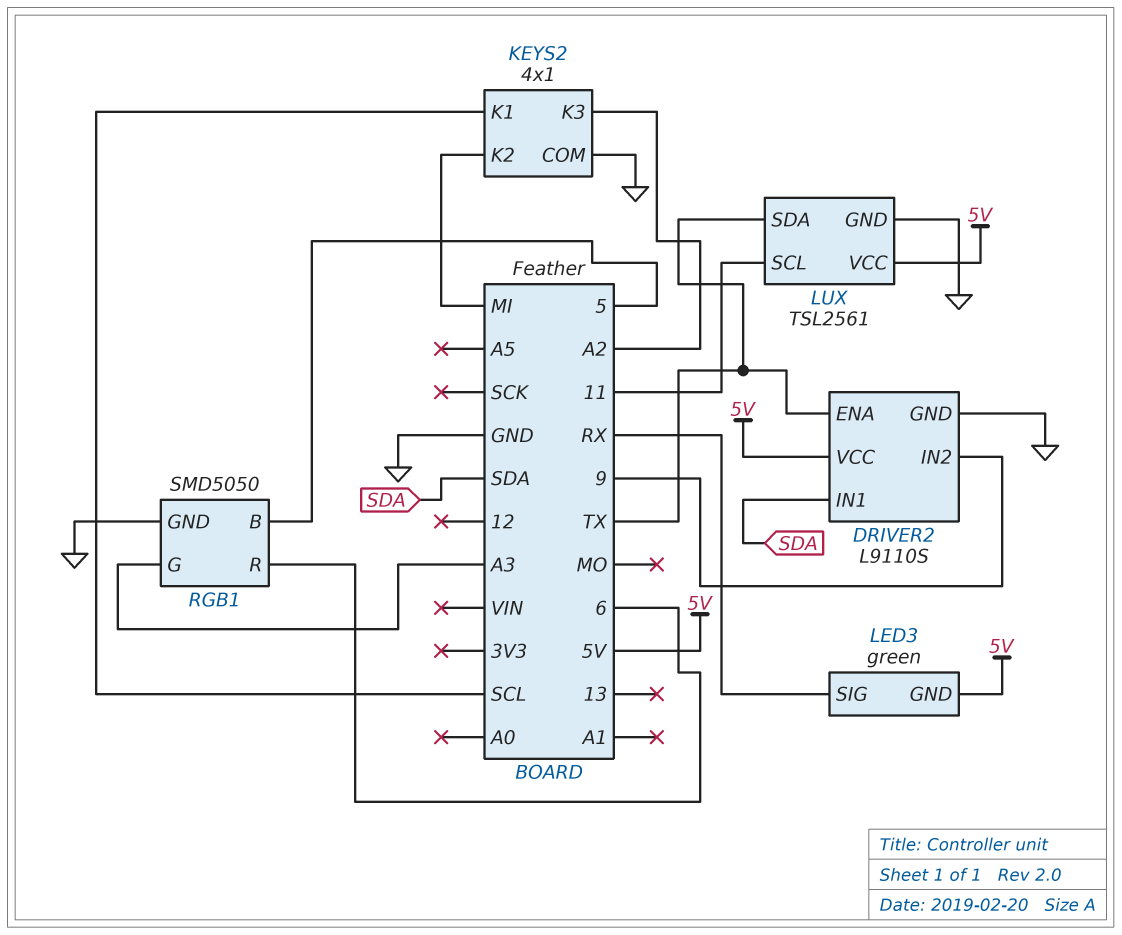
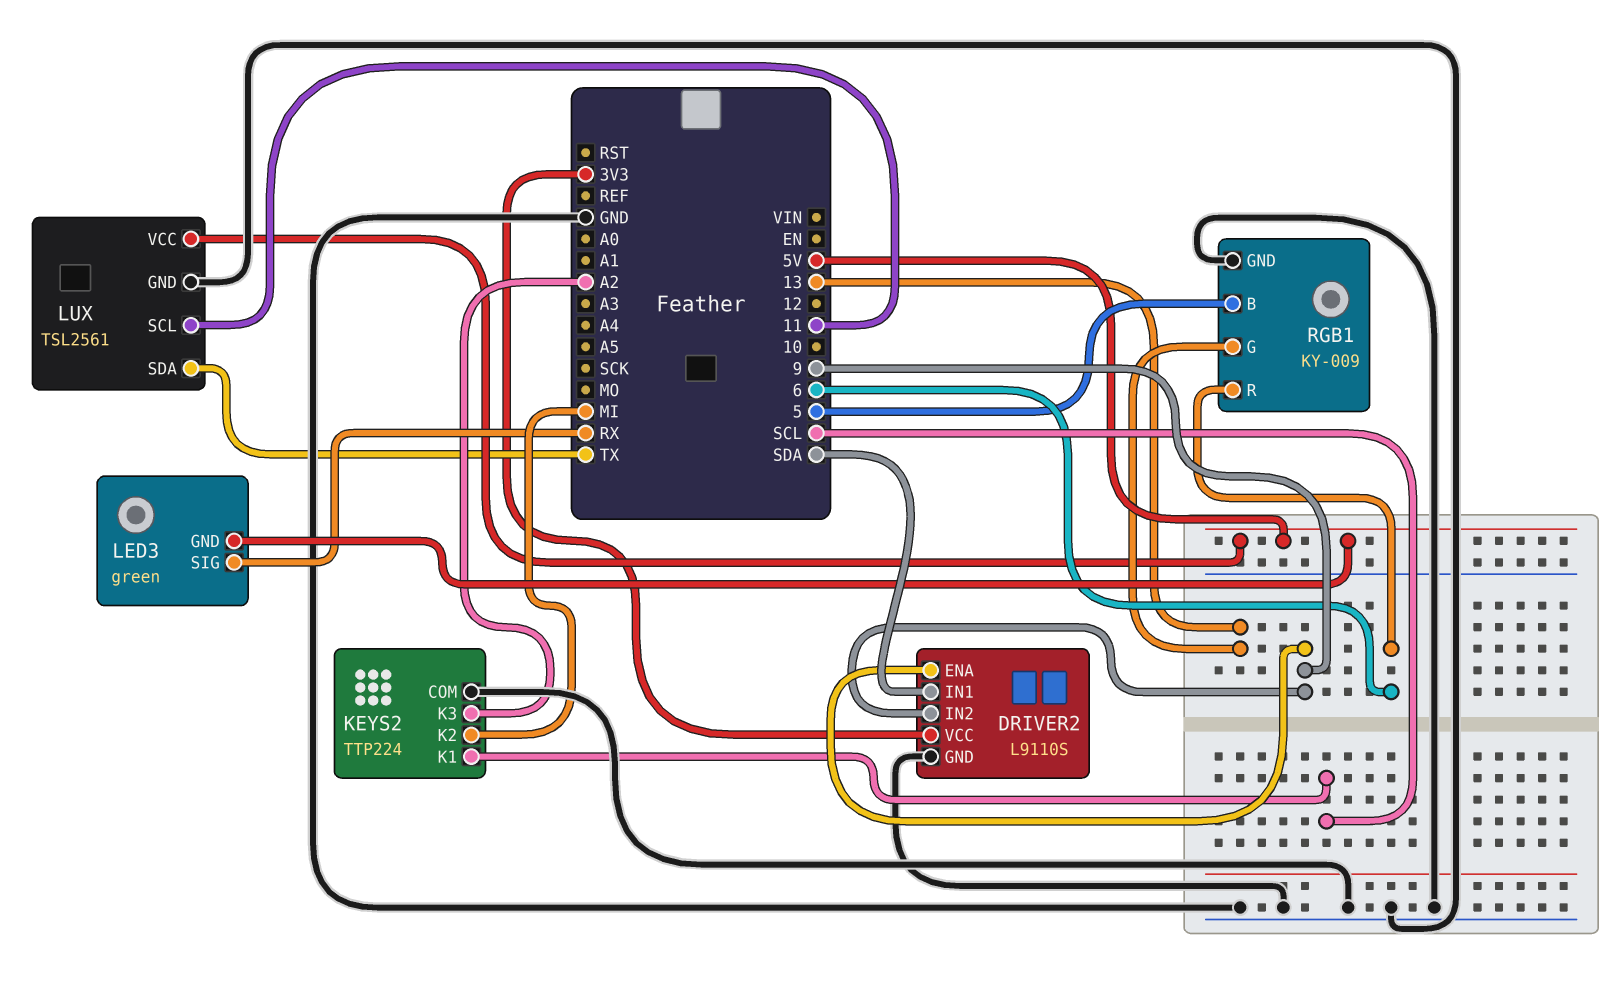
DRIVER2 pin ENA: TX -> 9
DRIVER2 pin VCC: 5V -> 3V3
KEYS2: 4x1 -> TTP224
RGB1: SMD5050 -> KY-009
RGB1 pin G: A3 -> 13

